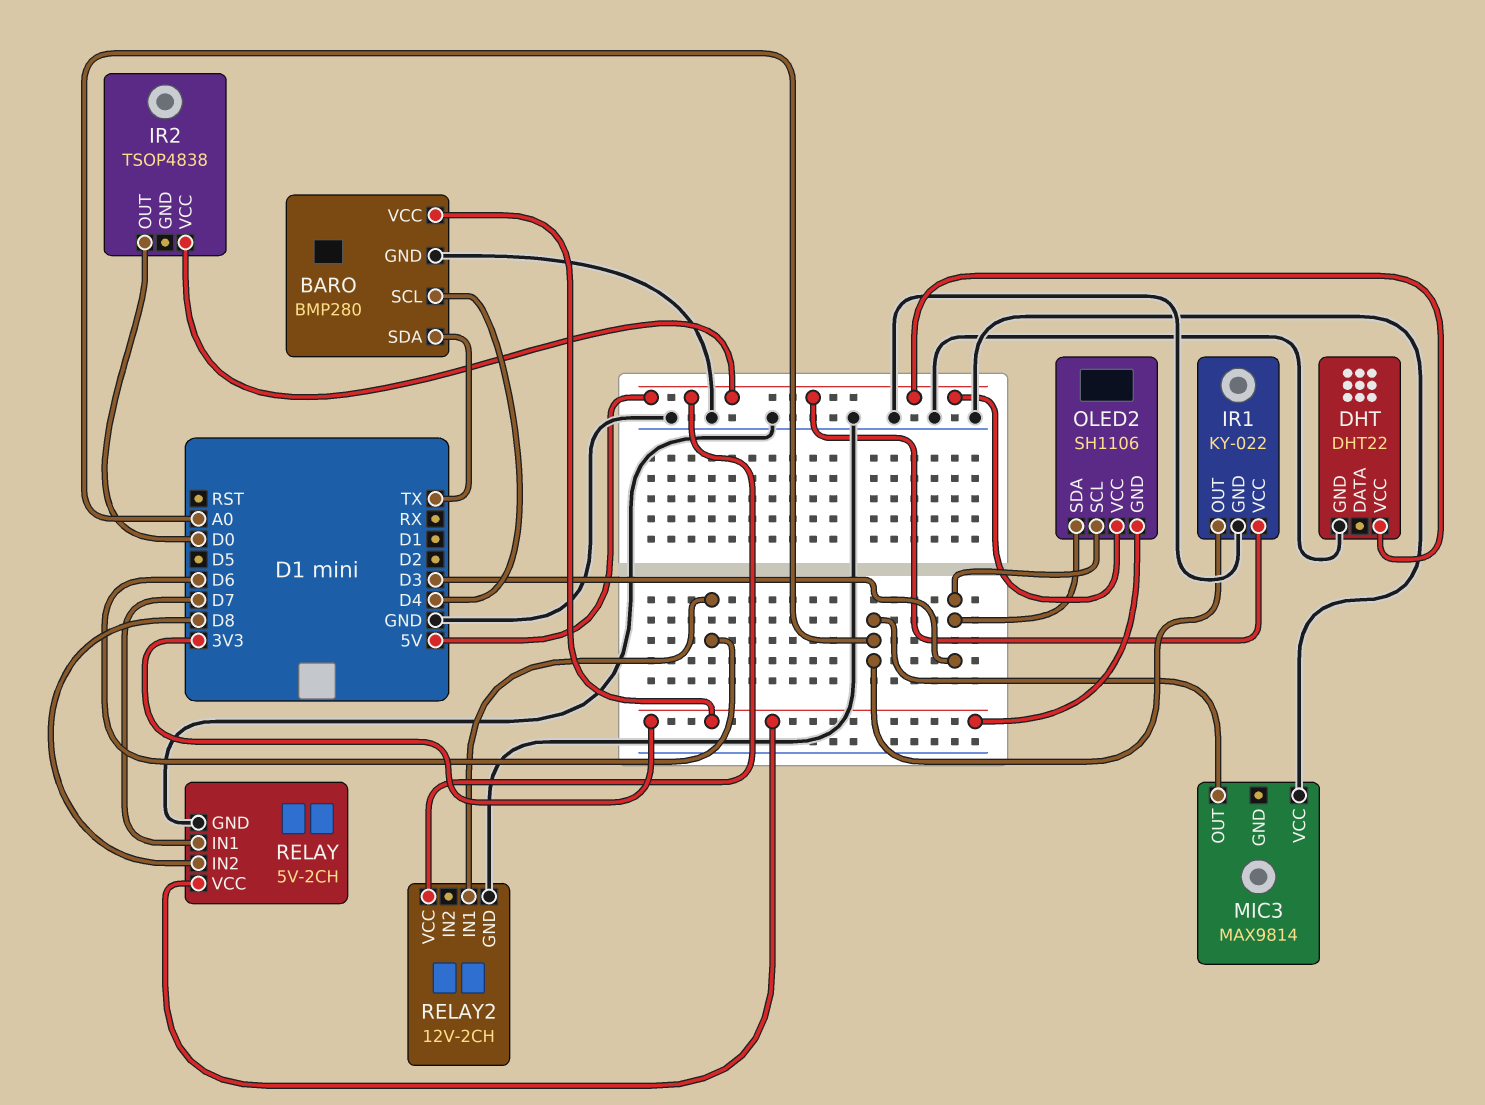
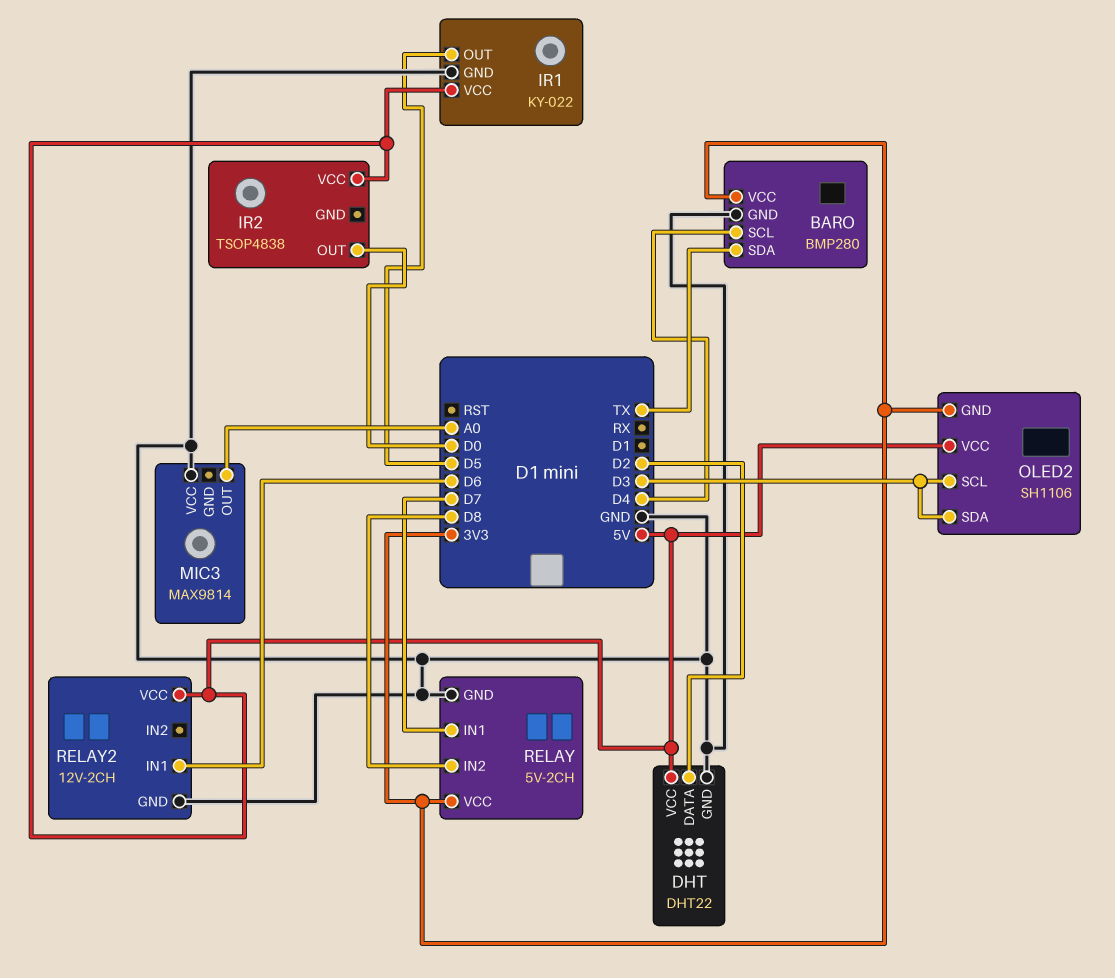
DHT pin DATA: none -> D2
IR1 pin OUT: A0 -> D5

